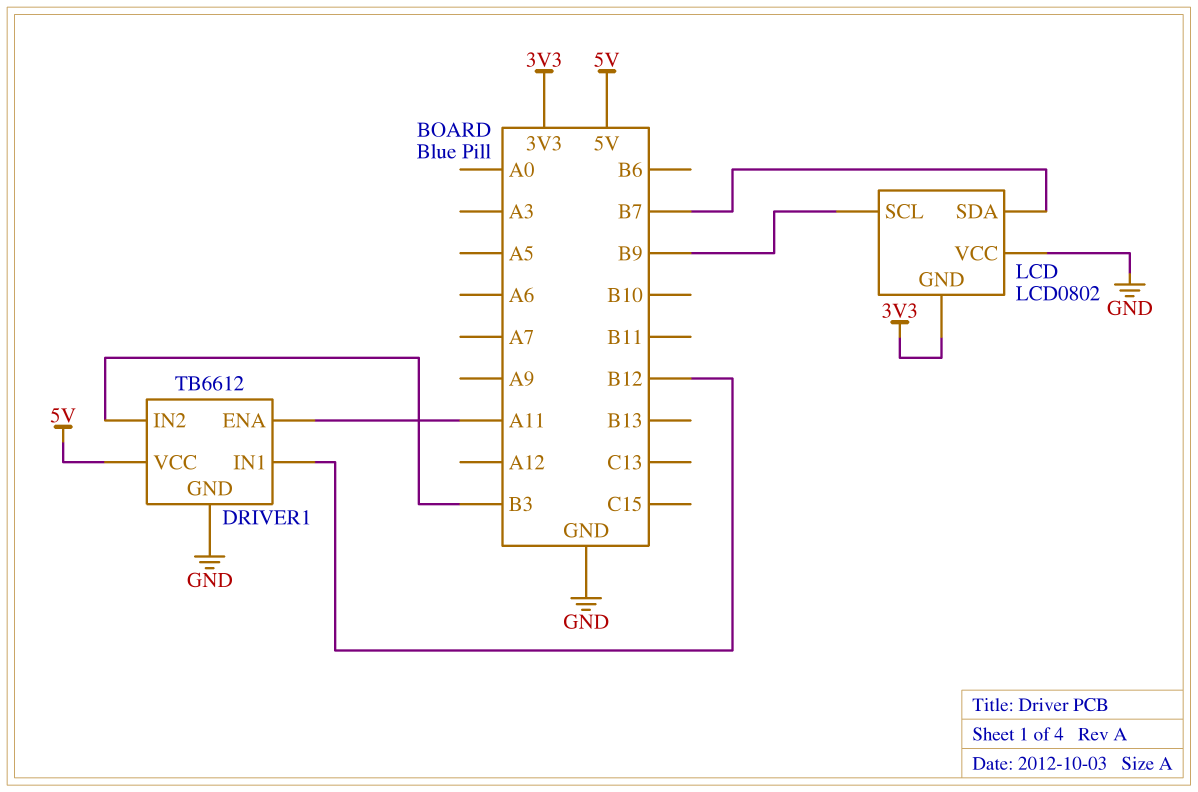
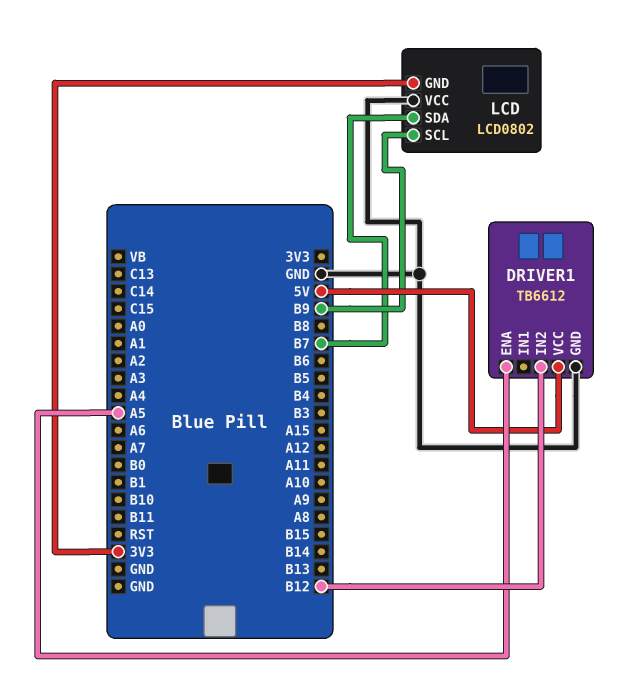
DRIVER1 pin ENA: A11 -> A5
DRIVER1 pin IN1: B12 -> none
DRIVER1 pin IN2: B3 -> B12

